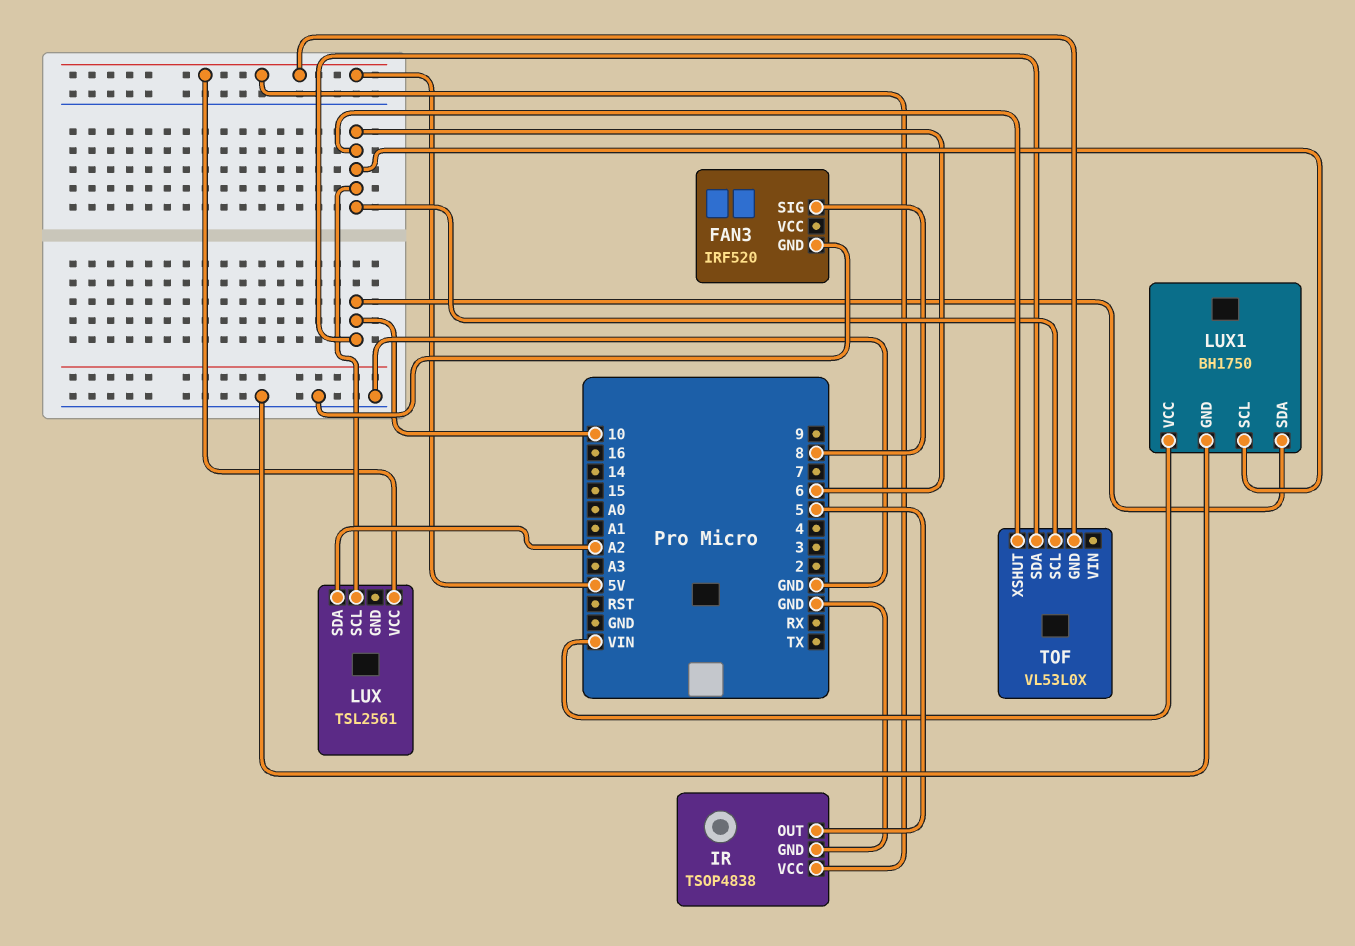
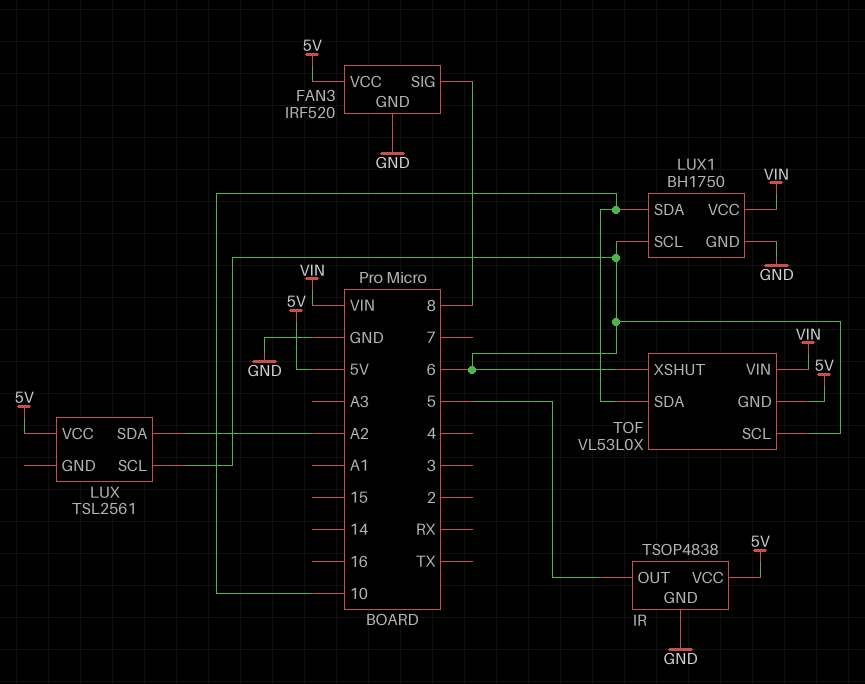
FAN3 pin VCC: none -> 5V
TOF pin VIN: none -> VIN

